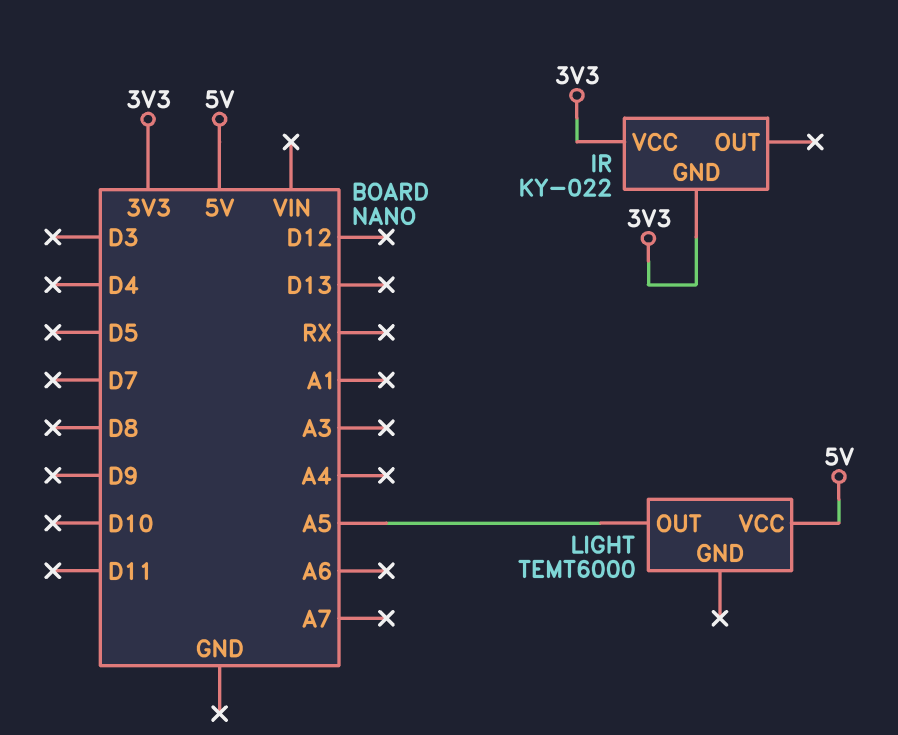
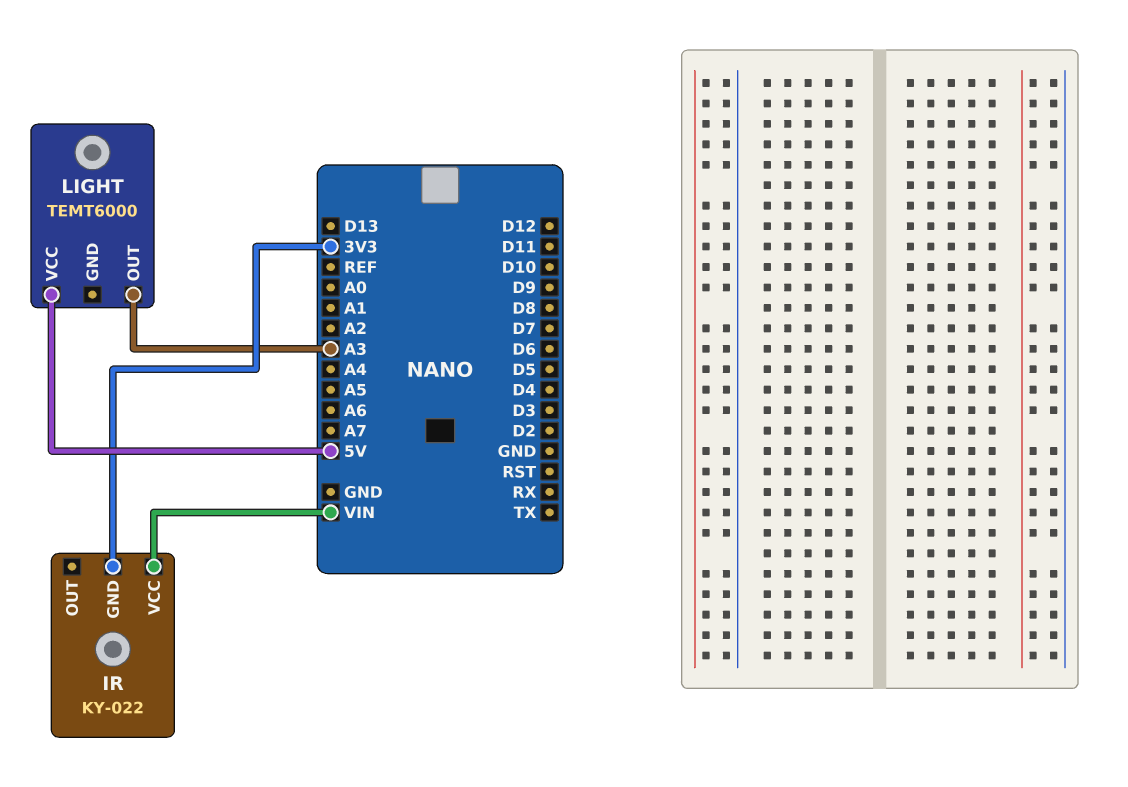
IR pin VCC: 3V3 -> VIN
LIGHT pin OUT: A5 -> A3

